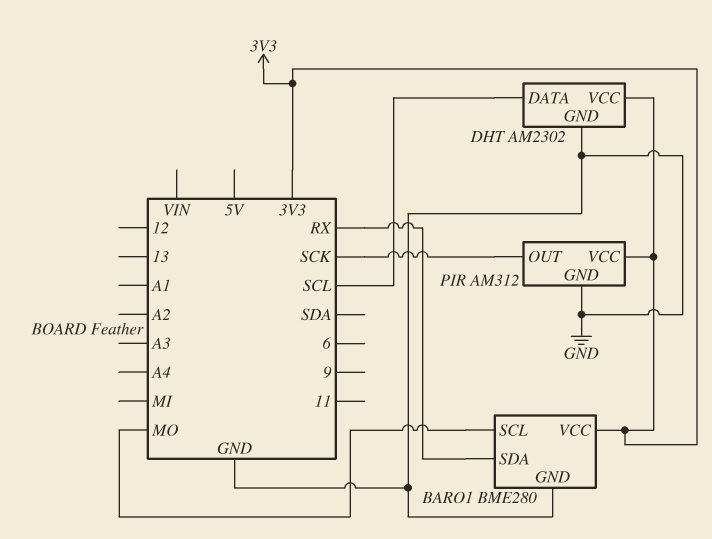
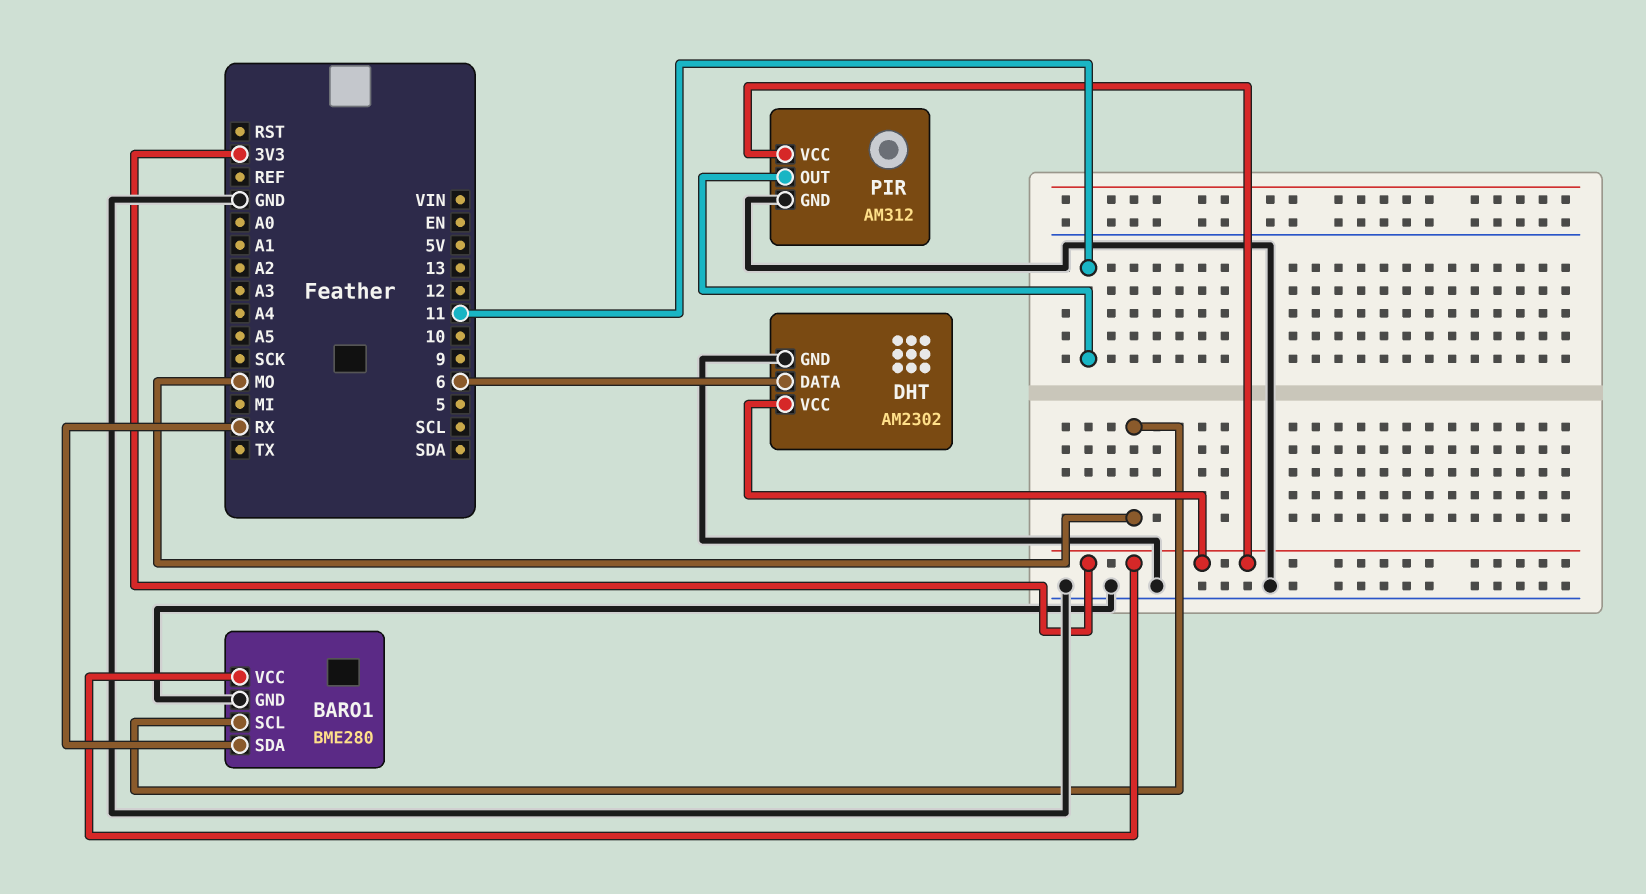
DHT pin DATA: SCL -> 6
PIR pin OUT: SCK -> 11

